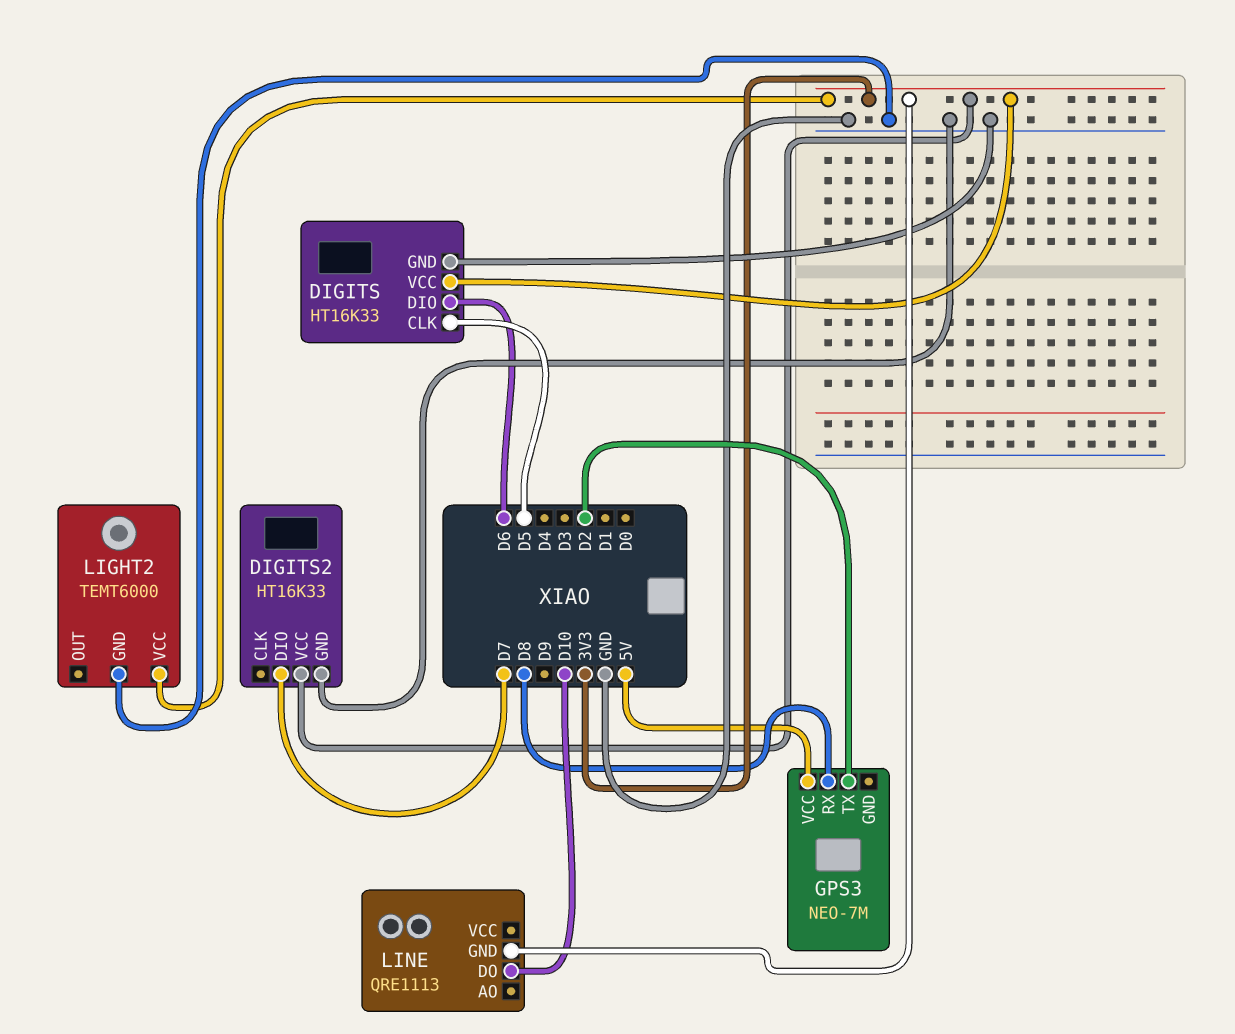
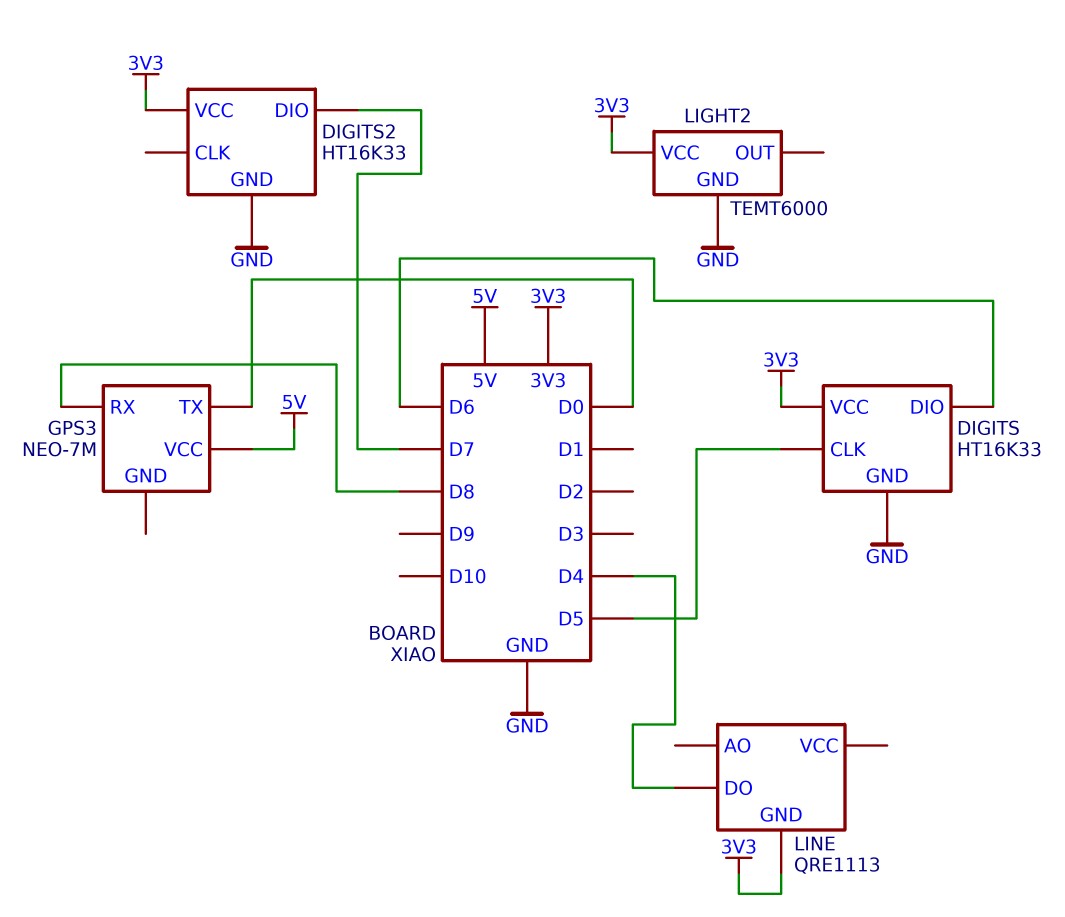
GPS3 pin TX: D2 -> D0
LINE pin DO: D10 -> D4

